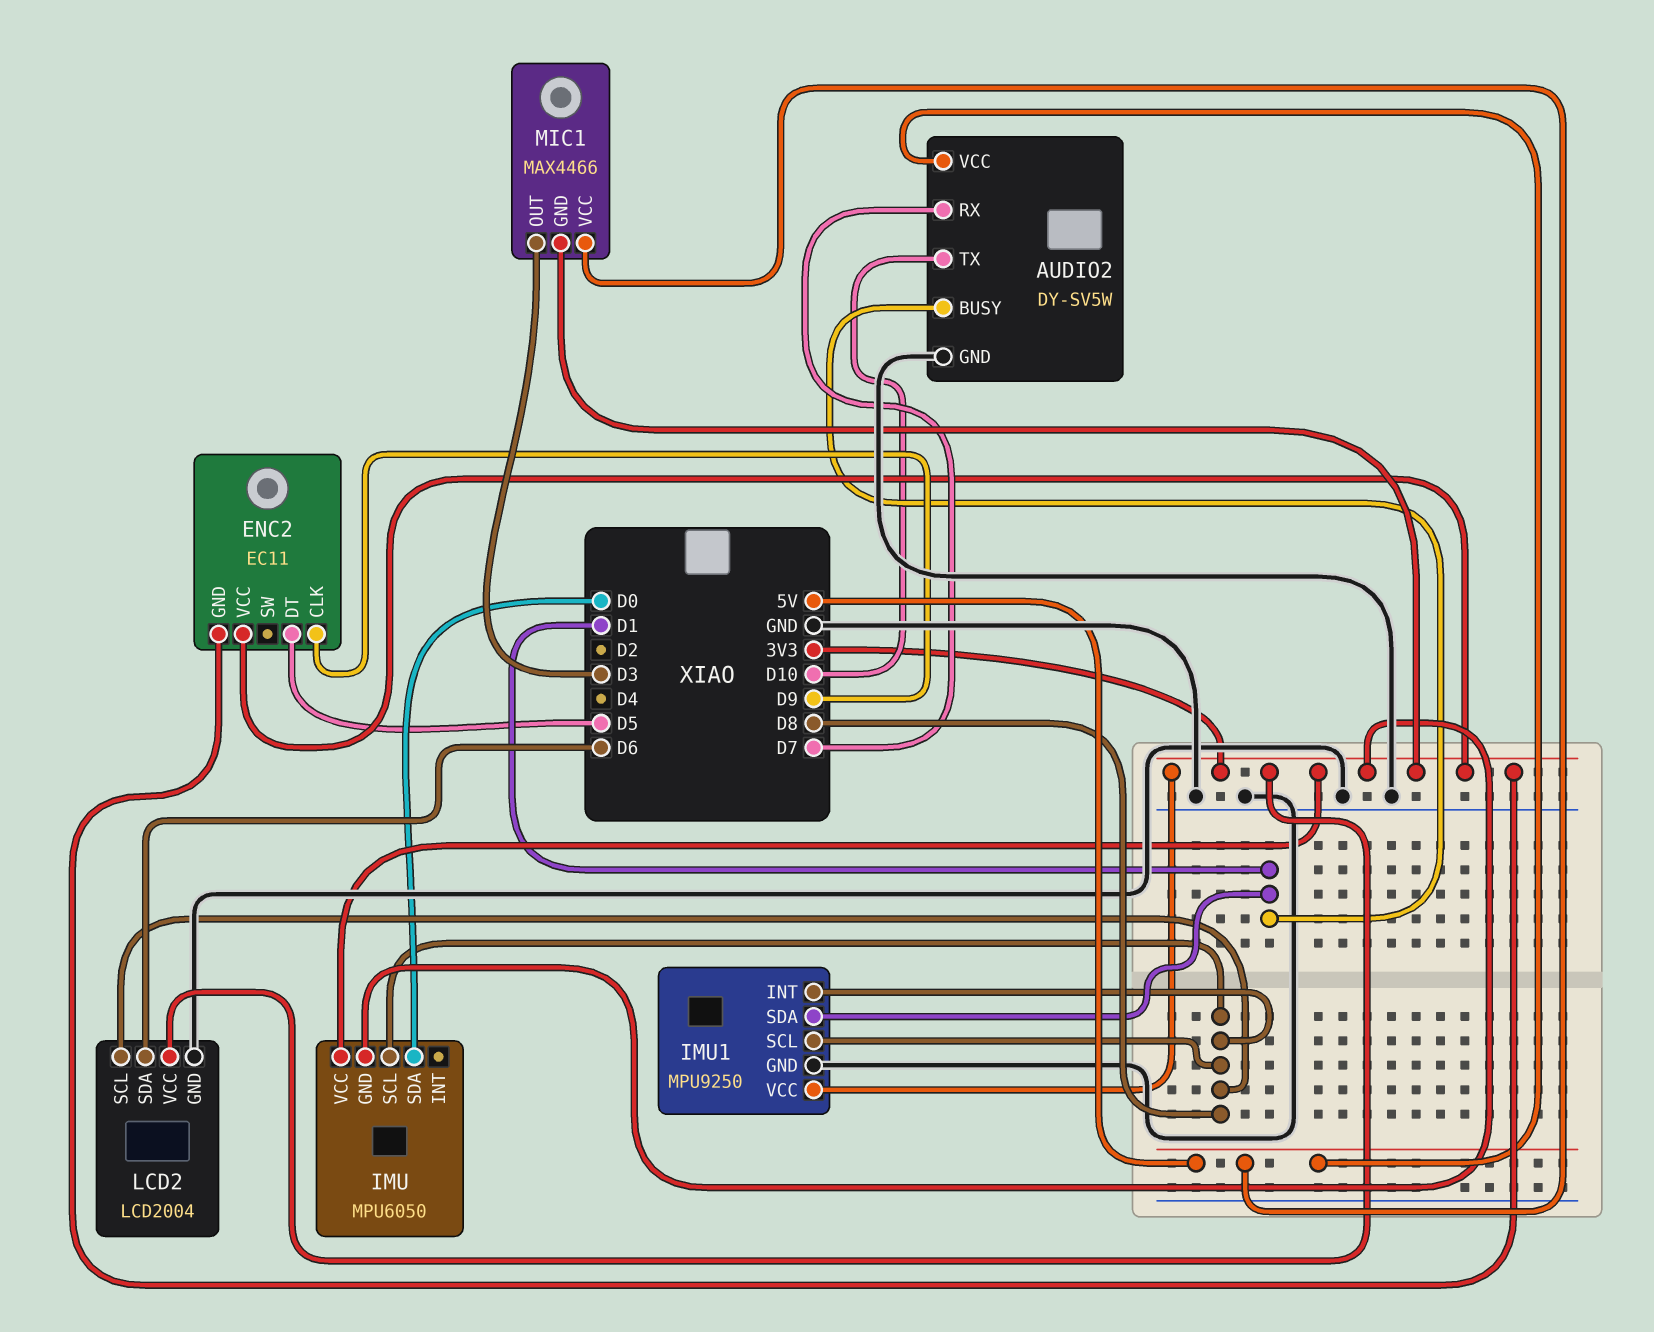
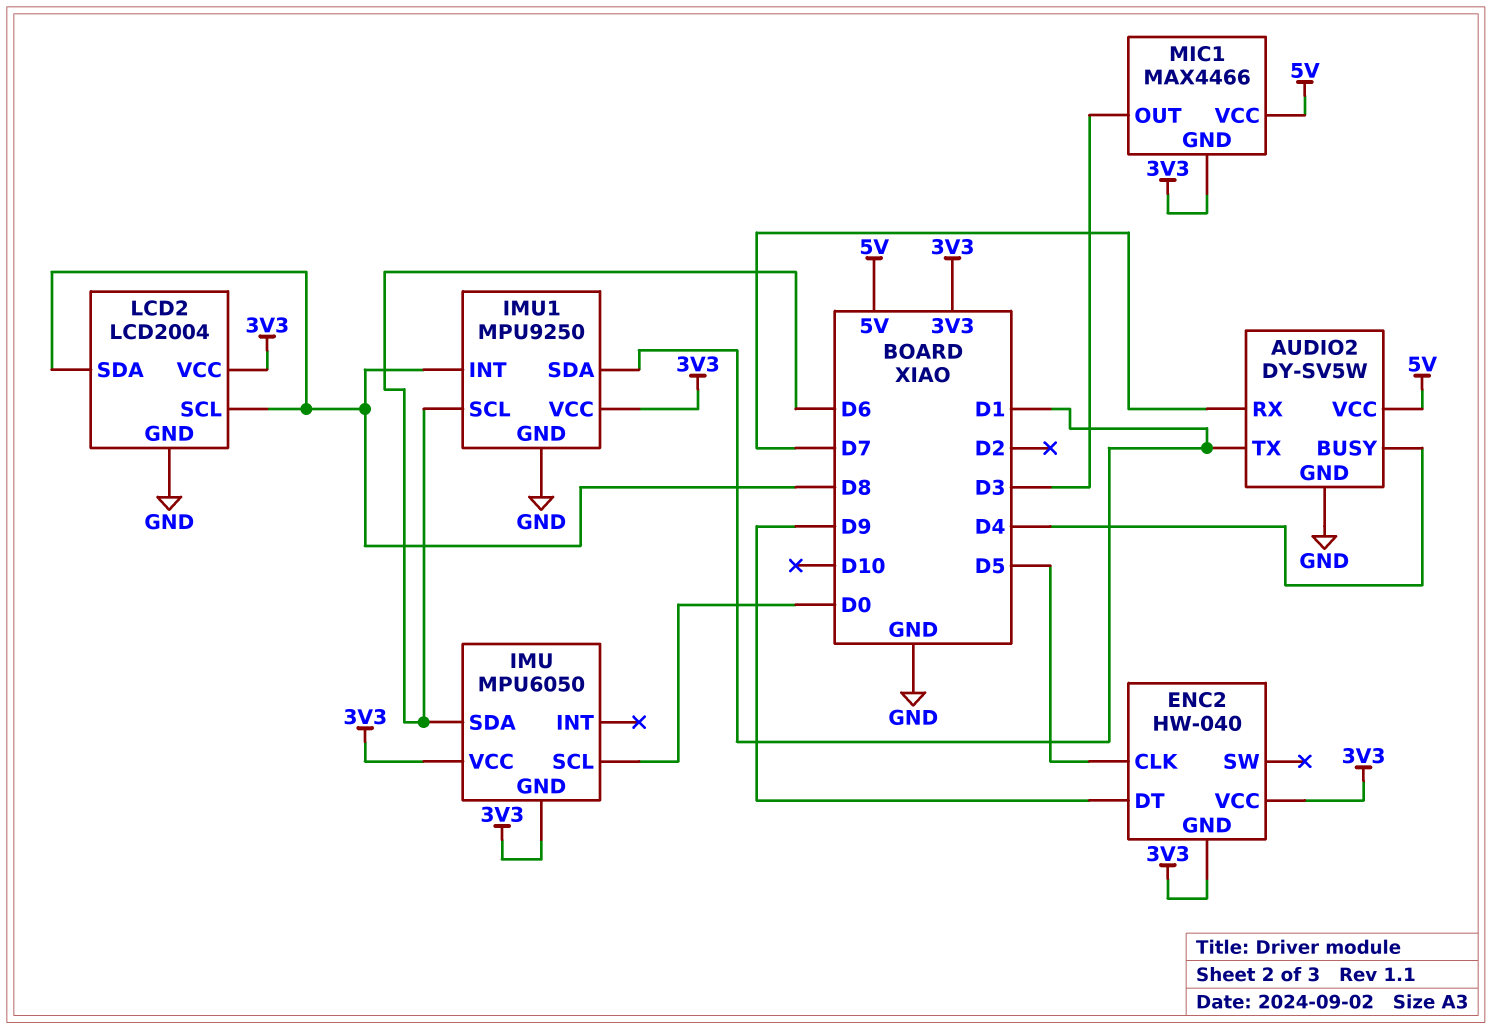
AUDIO2 pin BUSY: D1 -> D4
AUDIO2 pin TX: D10 -> D1
ENC2: EC11 -> HW-040
ENC2 pin CLK: D9 -> D5
ENC2 pin DT: D5 -> D9
IMU pin SCL: D8 -> D0
IMU pin SDA: D0 -> D6
IMU1 pin SCL: D8 -> D6
LCD2 pin SDA: D6 -> D8

